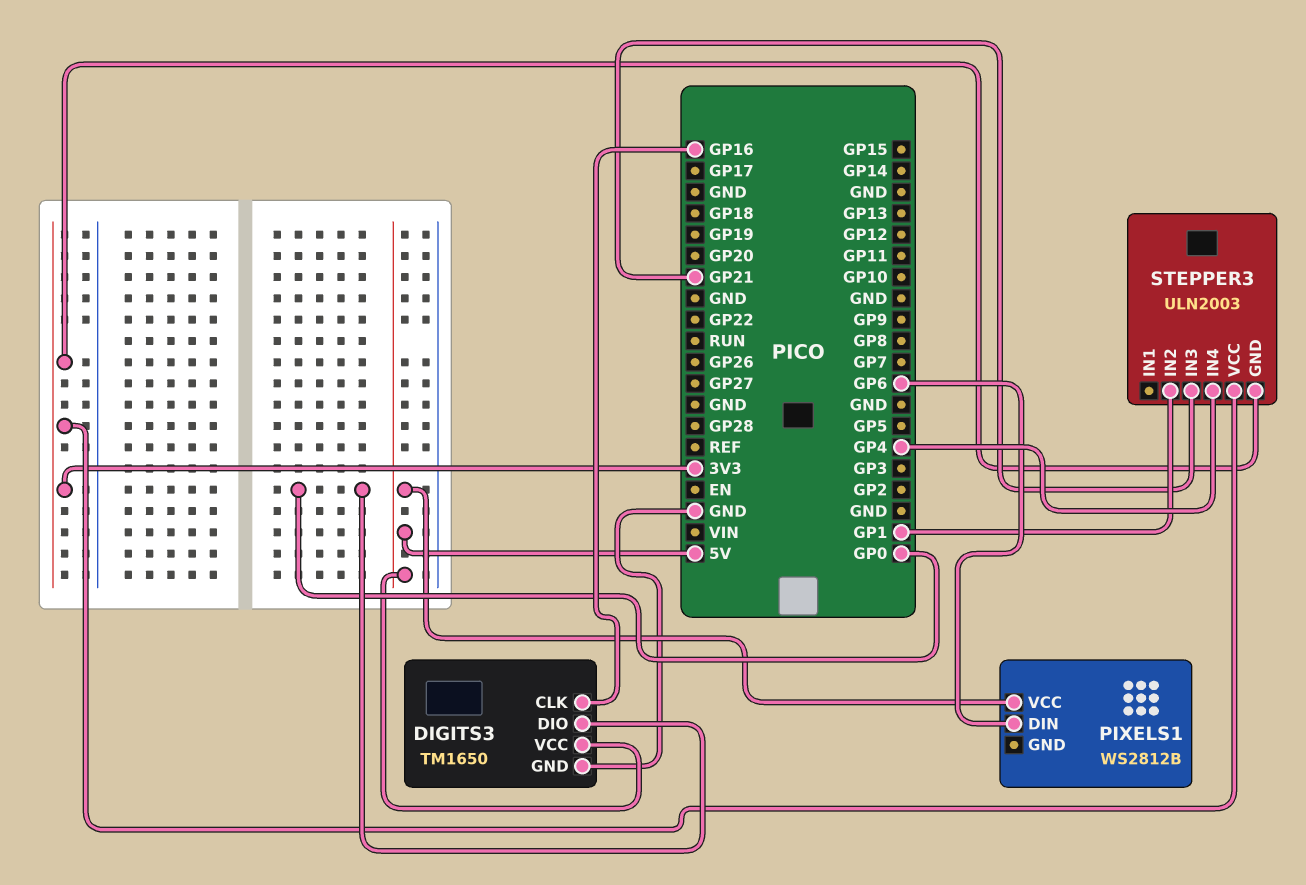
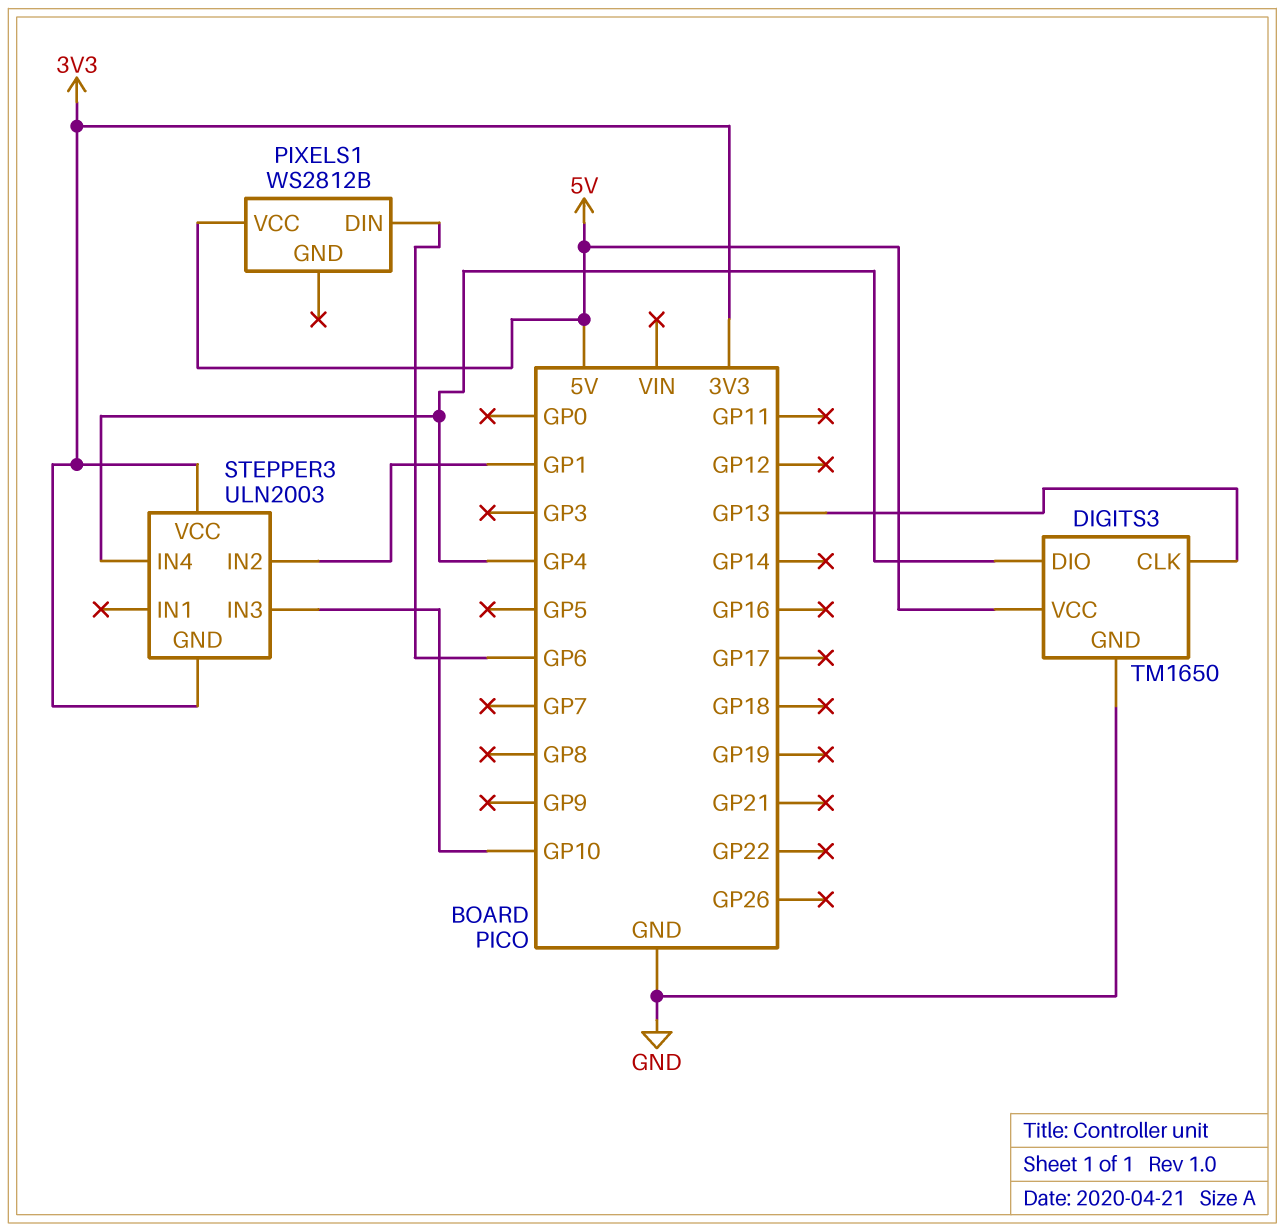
DIGITS3 pin CLK: GP16 -> GP13
DIGITS3 pin DIO: GP0 -> GP4
STEPPER3 pin IN3: GP21 -> GP10

